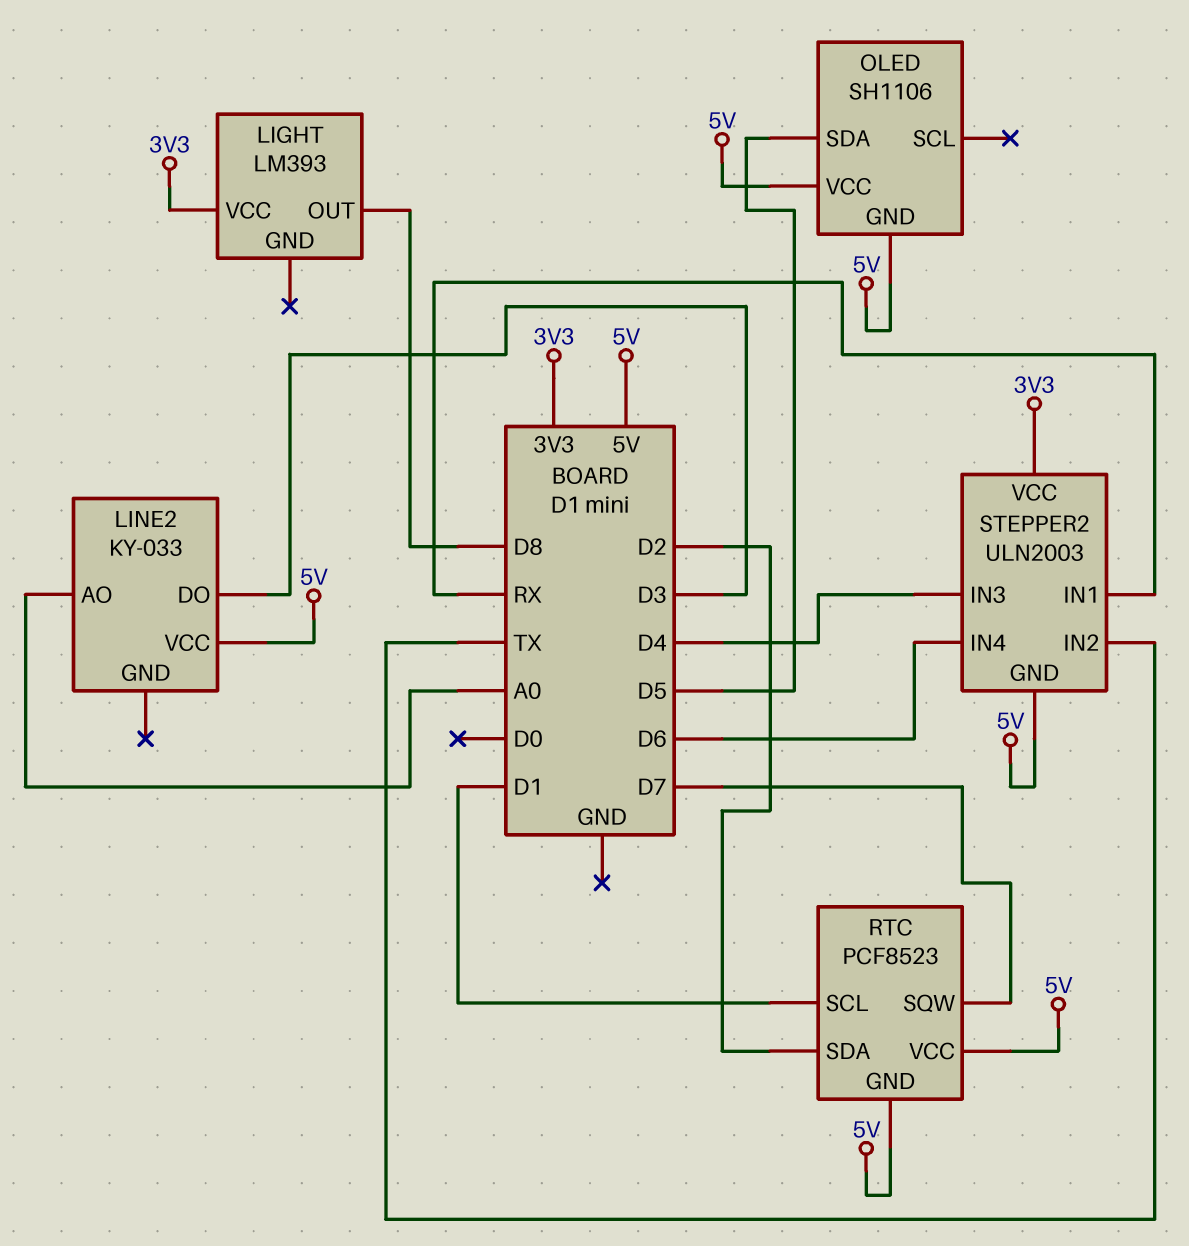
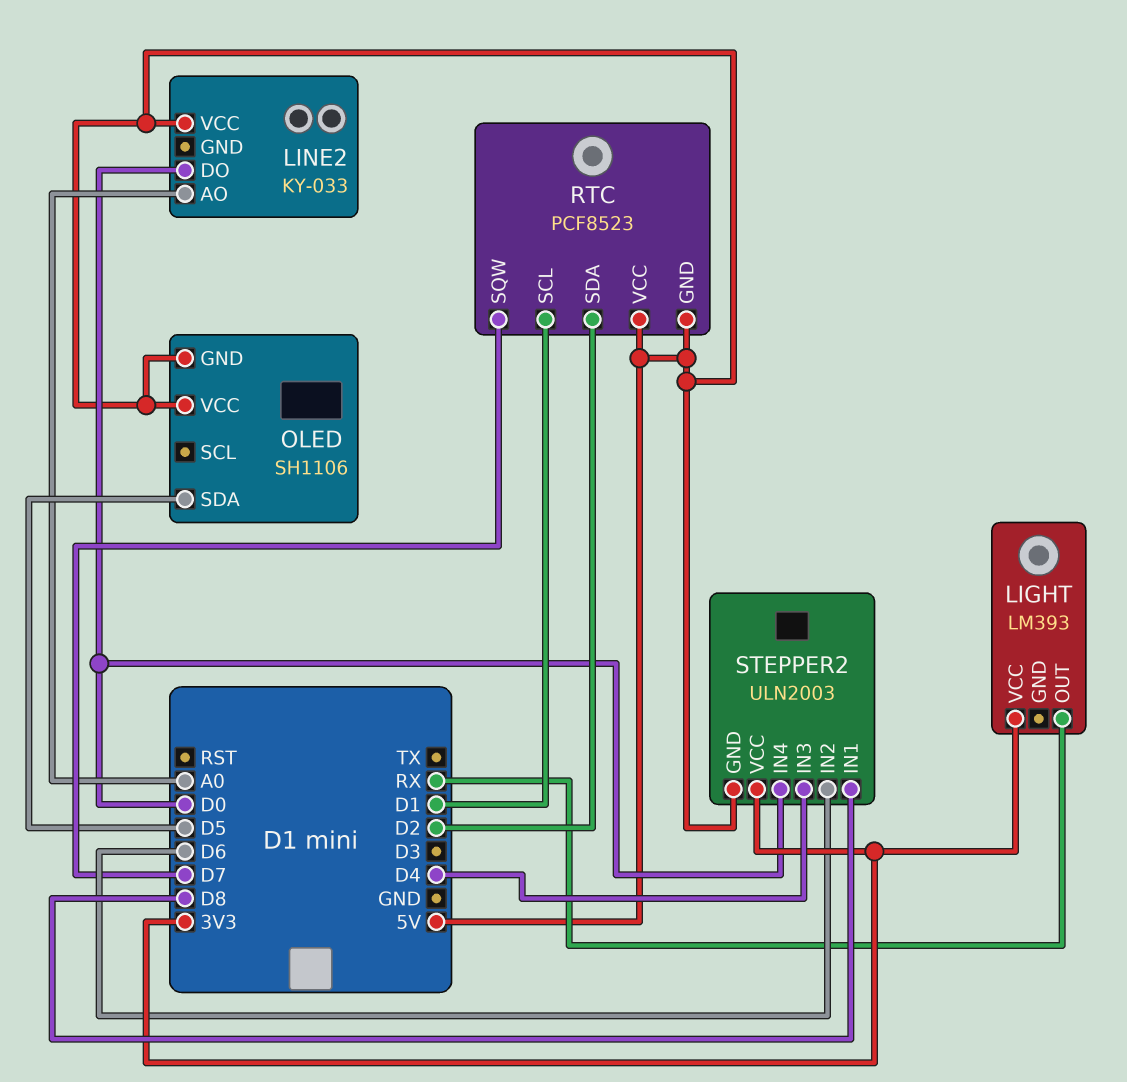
LIGHT pin OUT: D8 -> RX
LINE2 pin DO: D3 -> D0
STEPPER2 pin IN1: RX -> D8
STEPPER2 pin IN2: TX -> D6
STEPPER2 pin IN4: D6 -> D0

